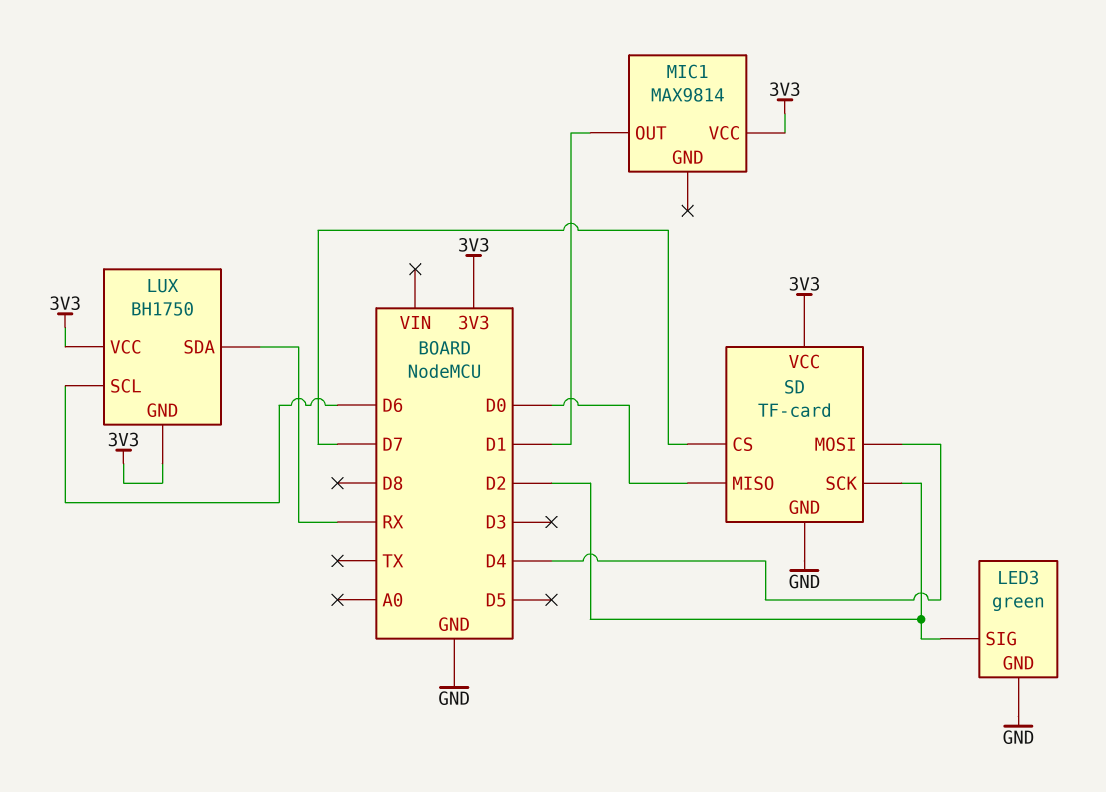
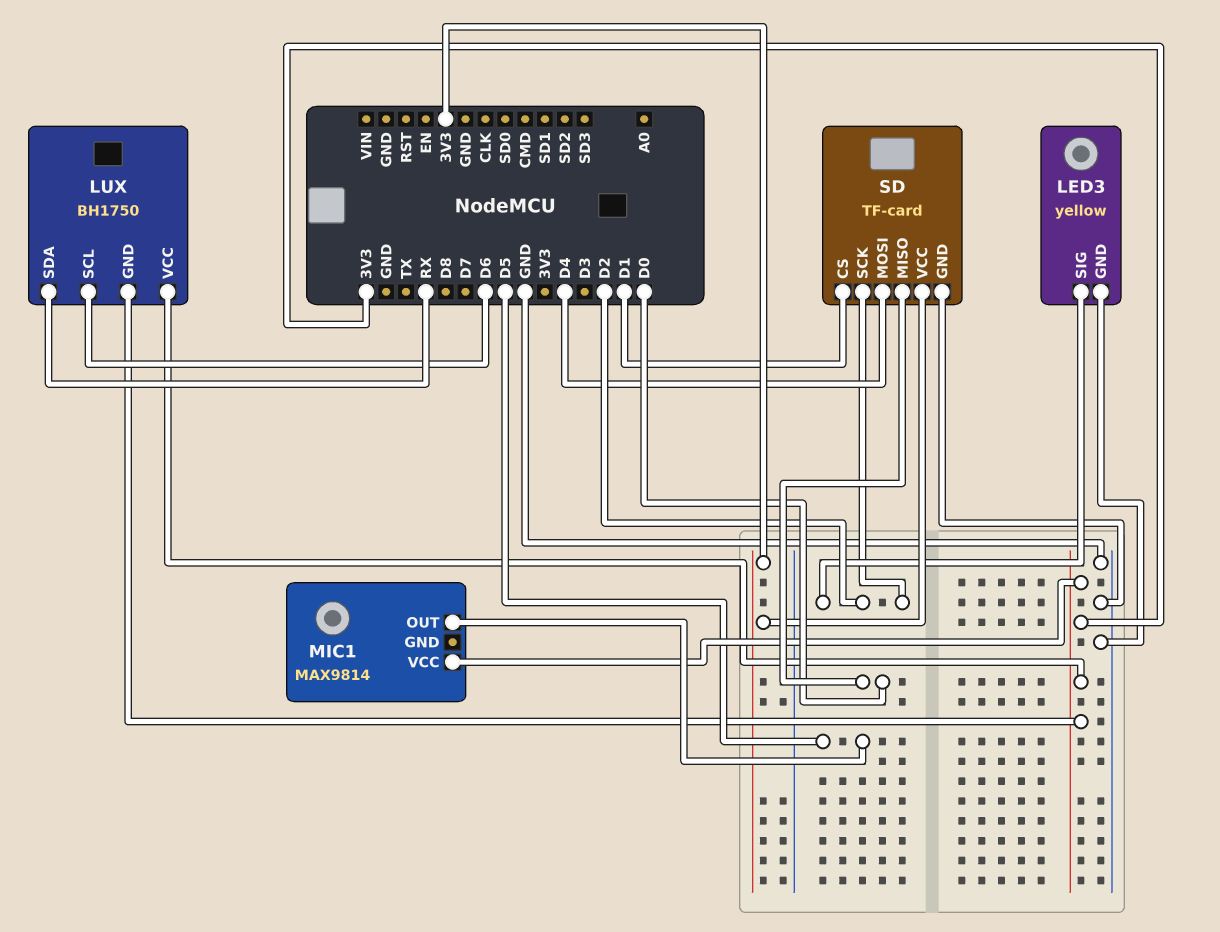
LED3: green -> yellow
MIC1 pin OUT: D1 -> D5
SD pin CS: D7 -> D1

